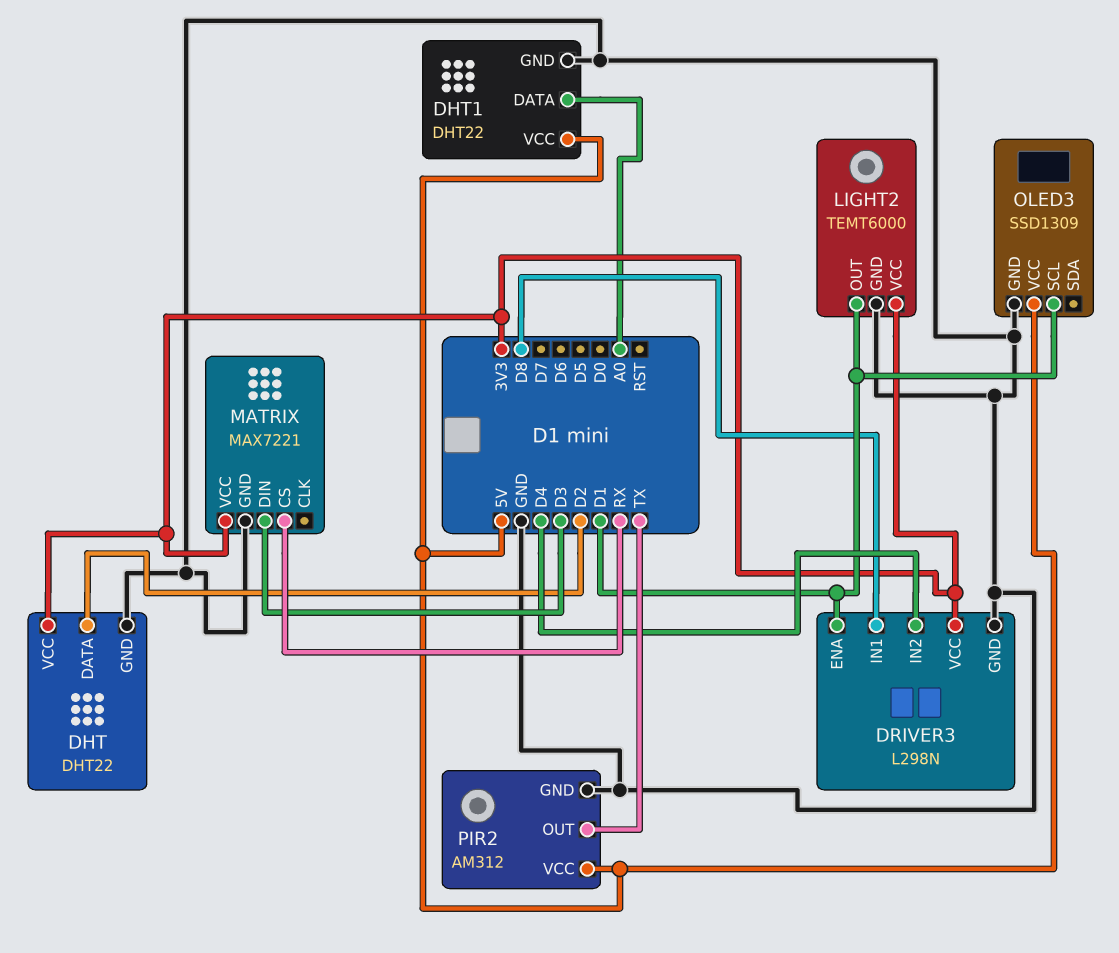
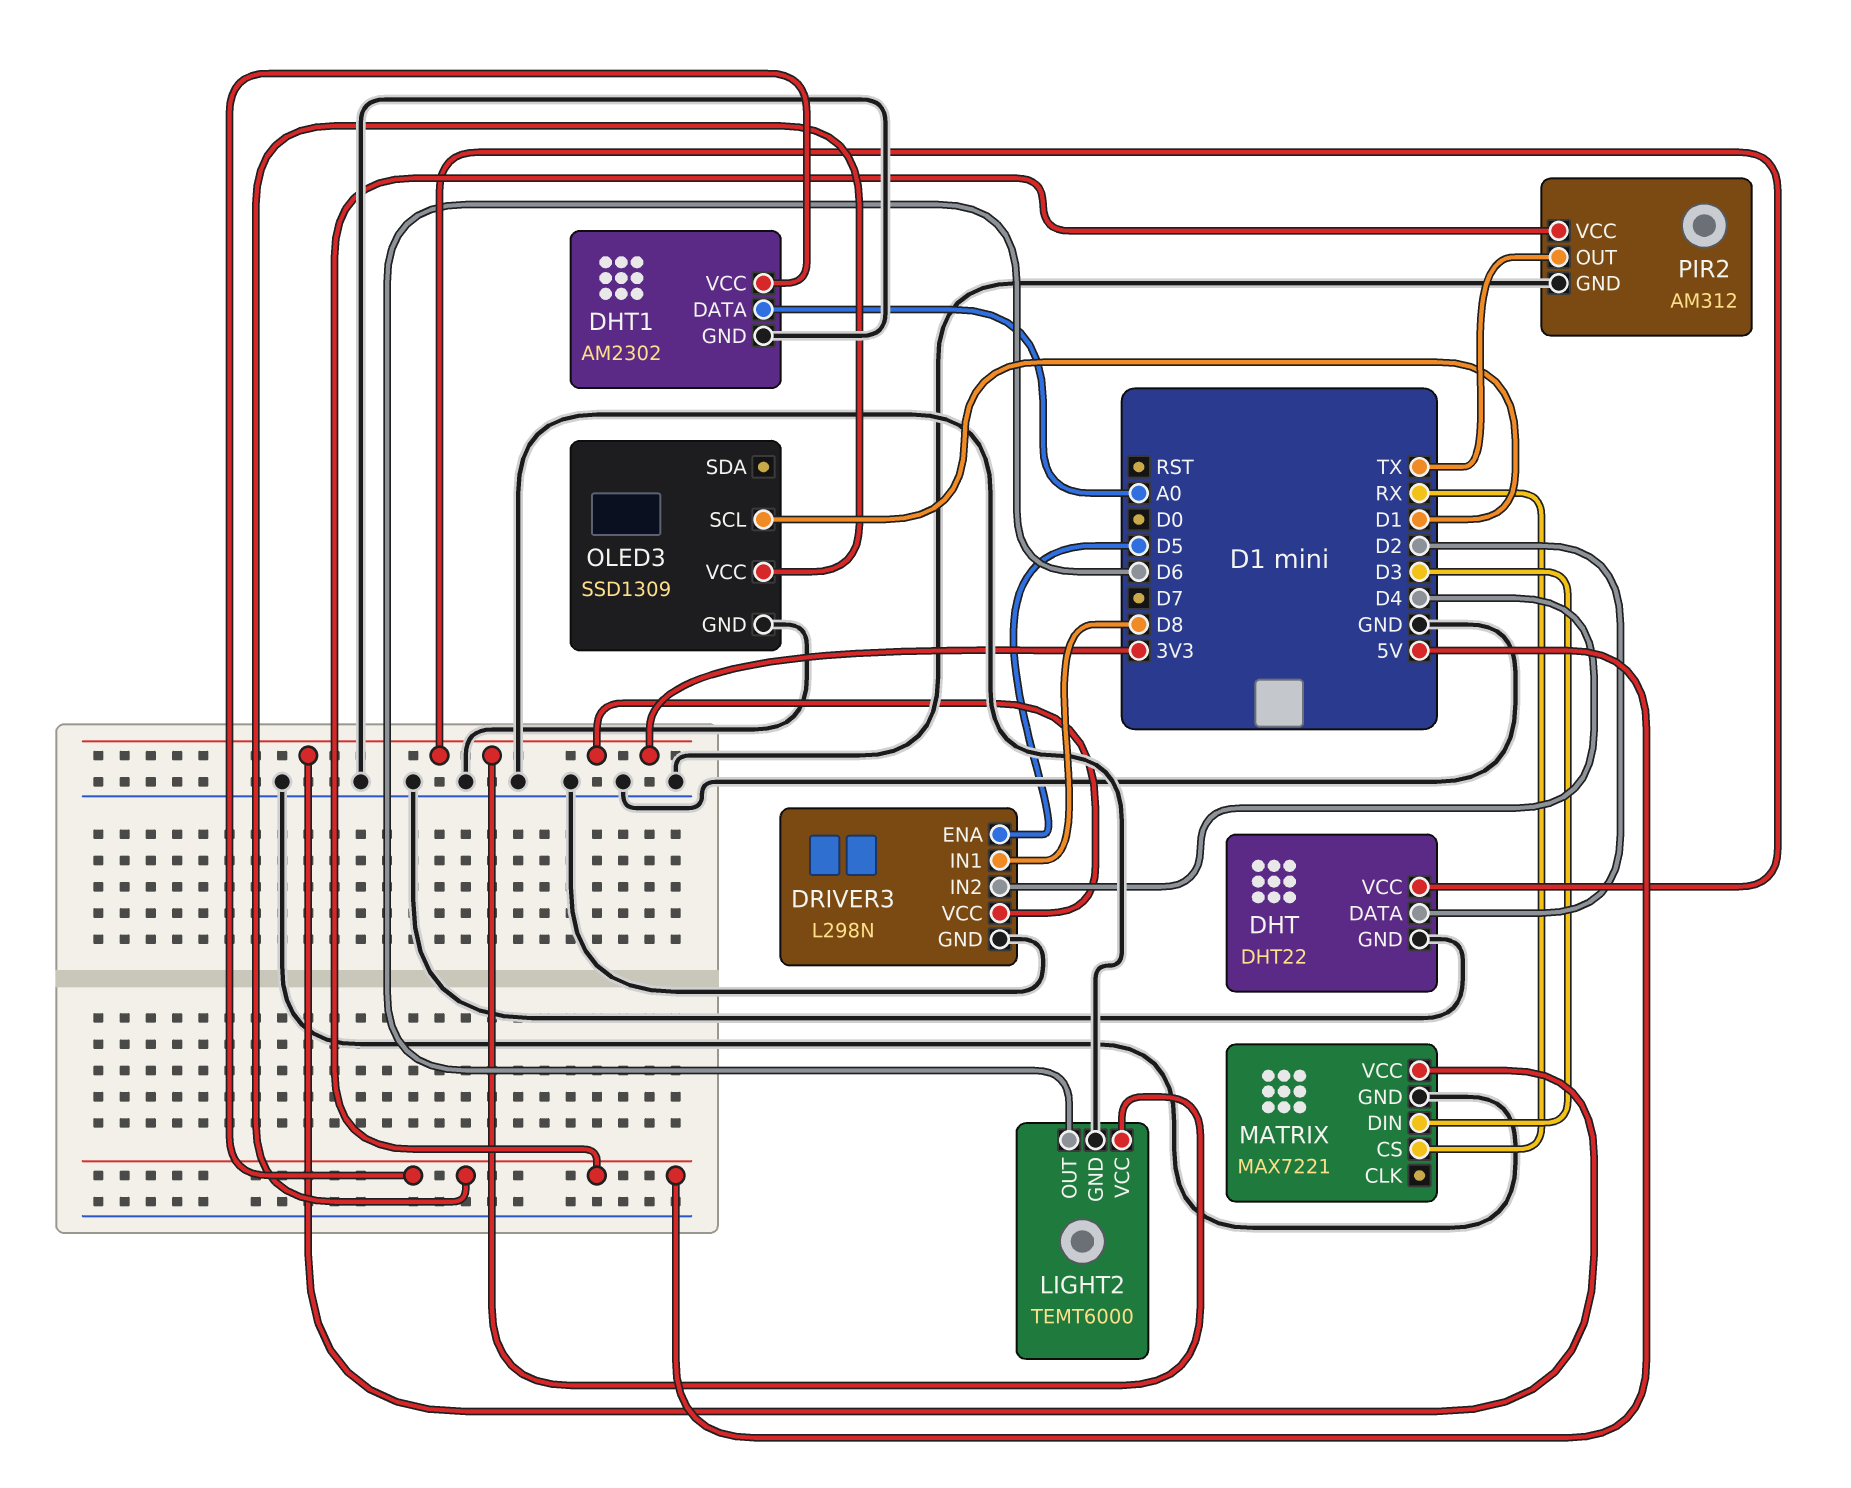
DHT1: DHT22 -> AM2302
DRIVER3 pin ENA: D1 -> D5
LIGHT2 pin OUT: D1 -> D6

